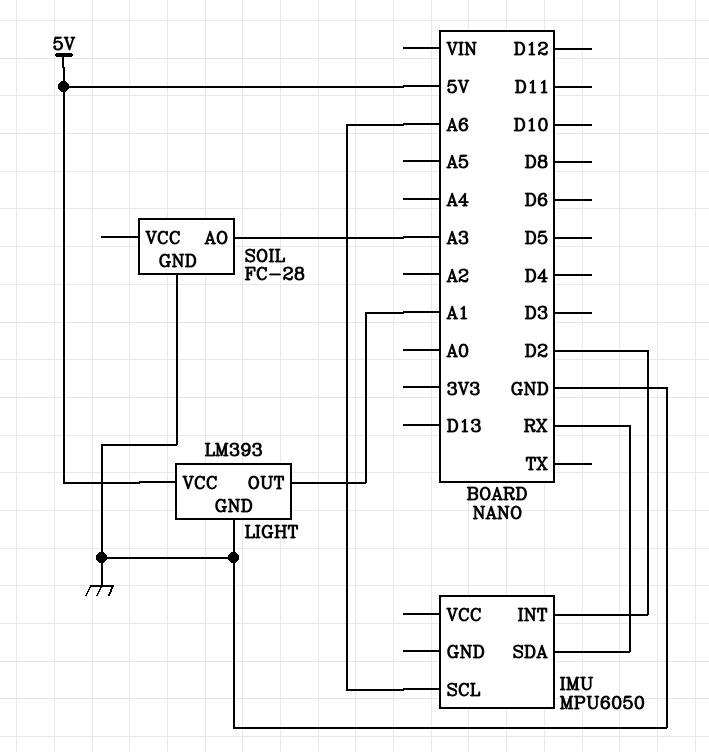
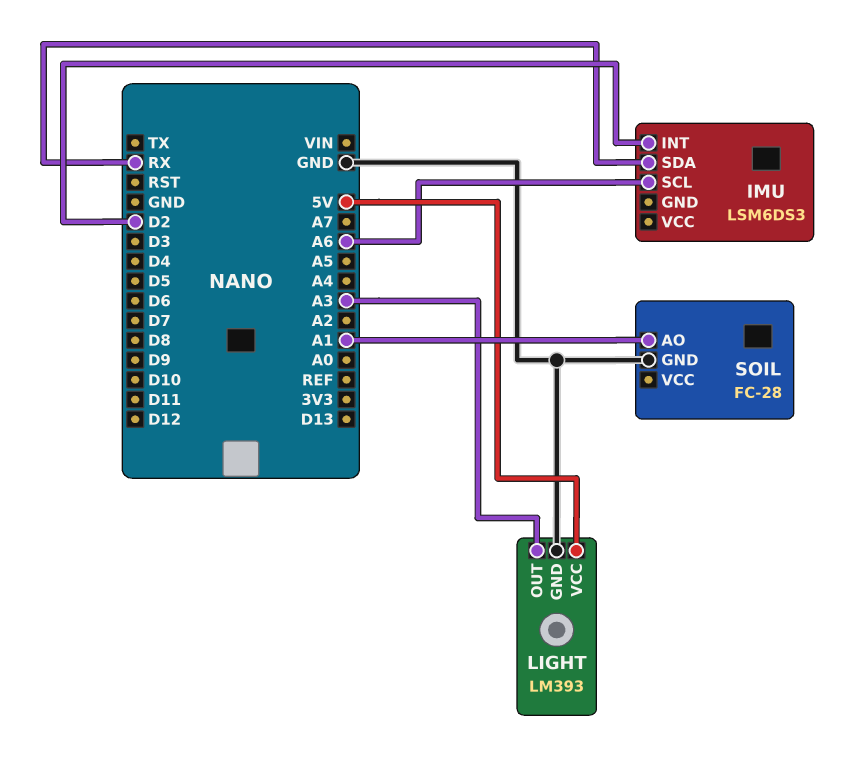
IMU: MPU6050 -> LSM6DS3
LIGHT pin OUT: A1 -> A3
SOIL pin AO: A3 -> A1

